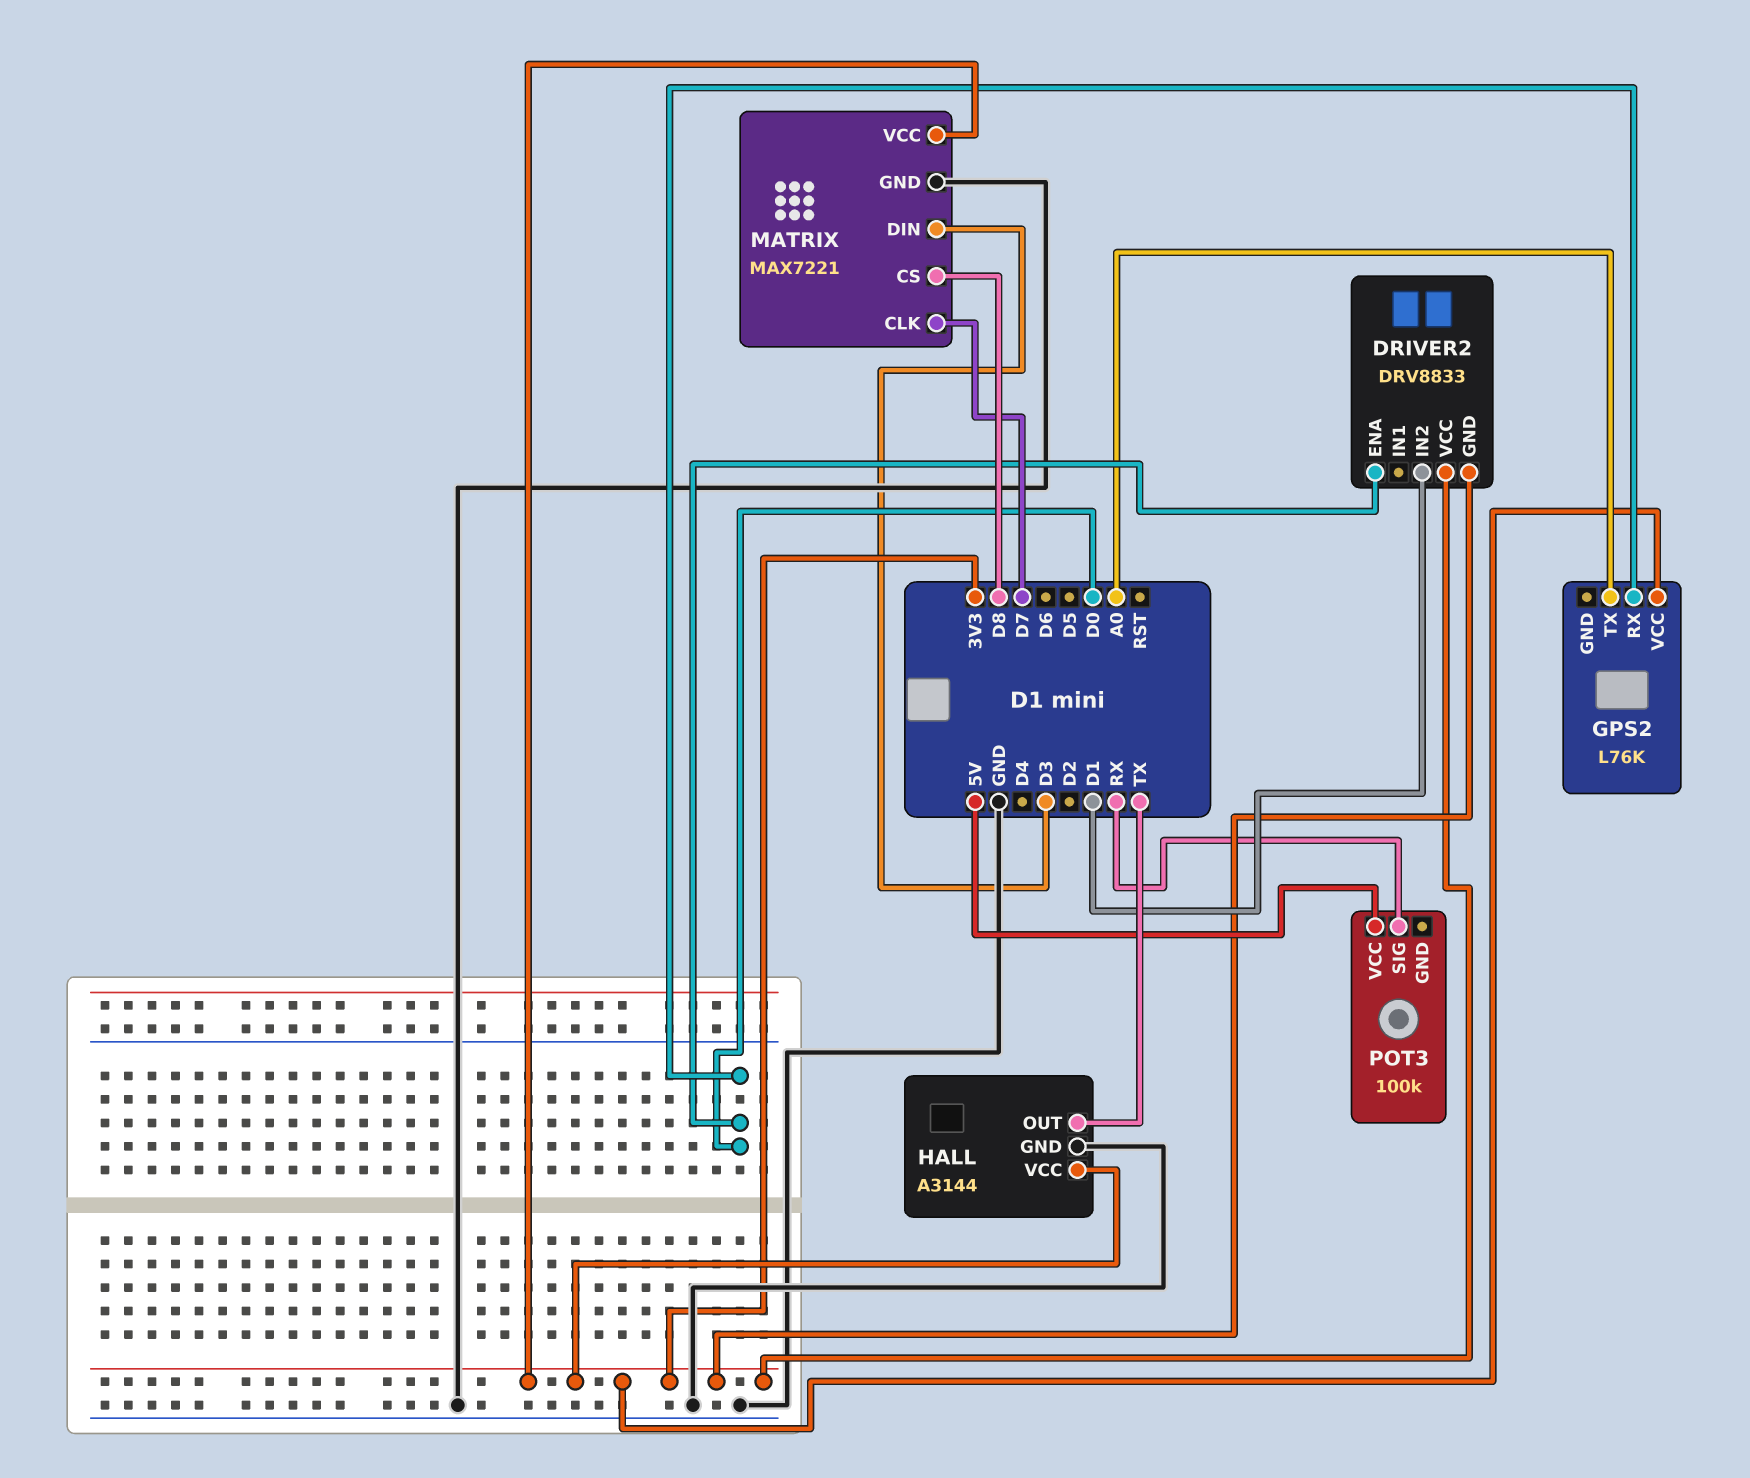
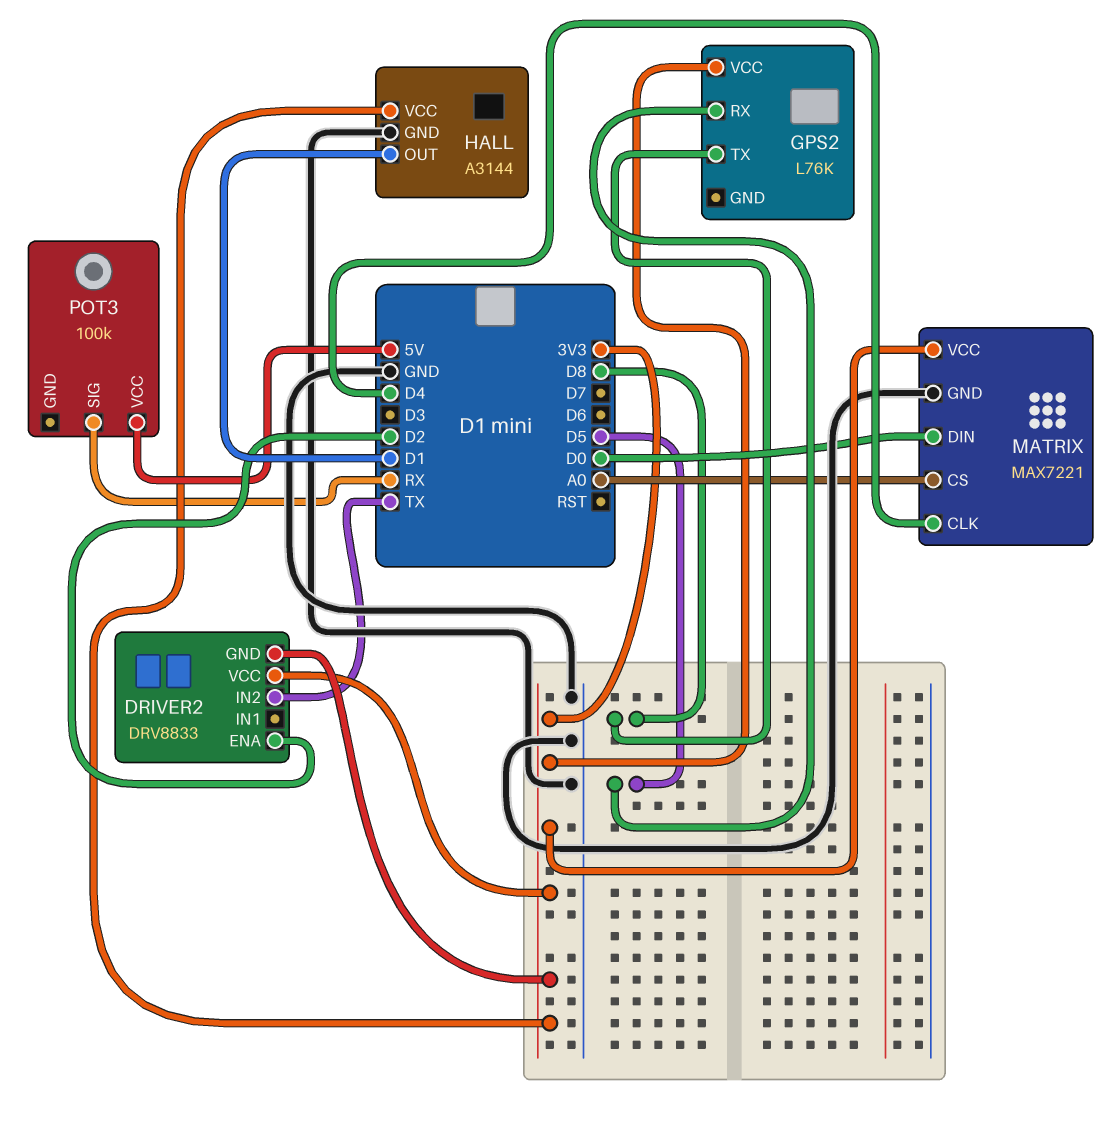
DRIVER2 pin ENA: D0 -> D2
DRIVER2 pin IN2: D1 -> TX
GPS2 pin RX: D0 -> D5
GPS2 pin TX: A0 -> D8
HALL pin OUT: TX -> D1
MATRIX pin CLK: D7 -> D4
MATRIX pin CS: D8 -> A0
MATRIX pin DIN: D3 -> D0

